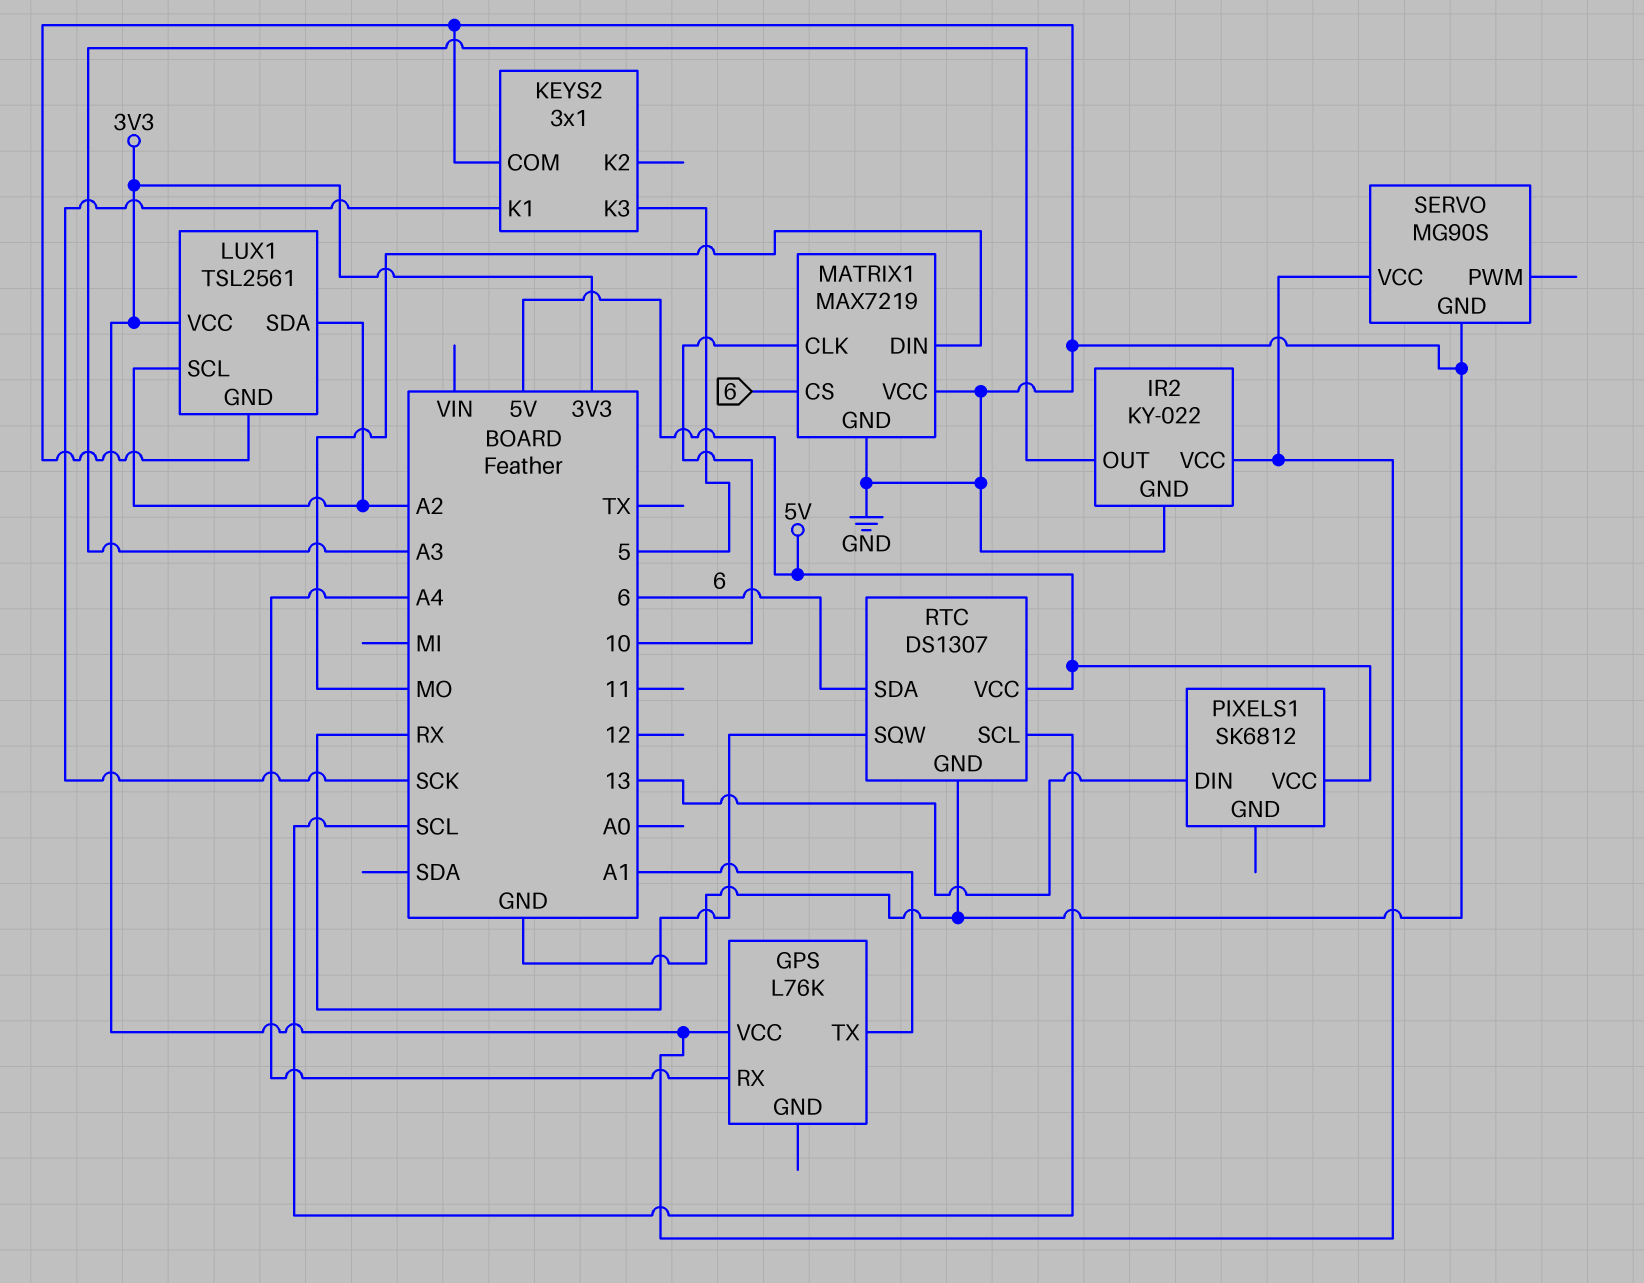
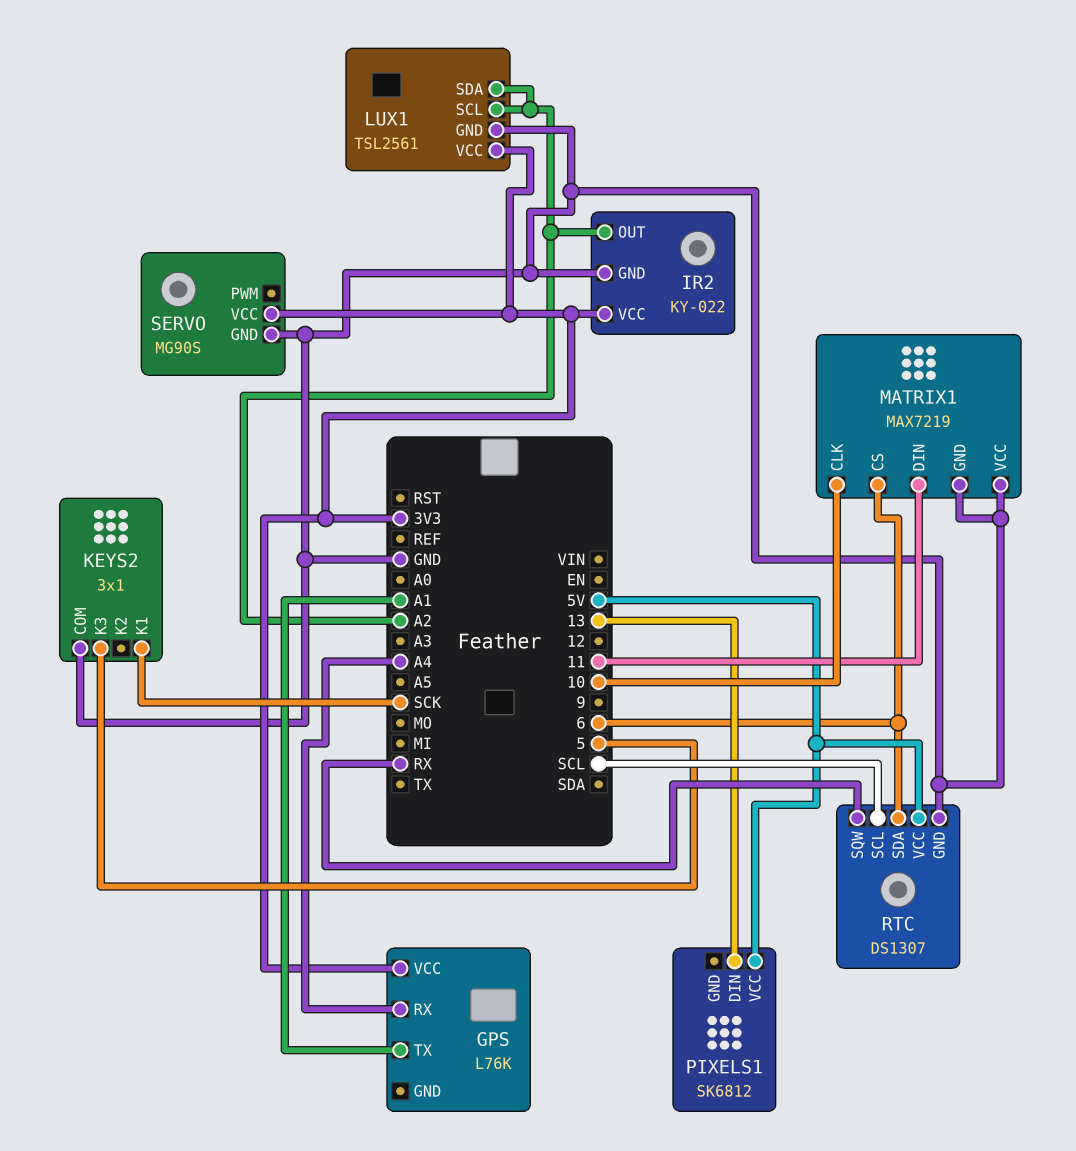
IR2 pin OUT: A3 -> A2
MATRIX1 pin DIN: MO -> 11

